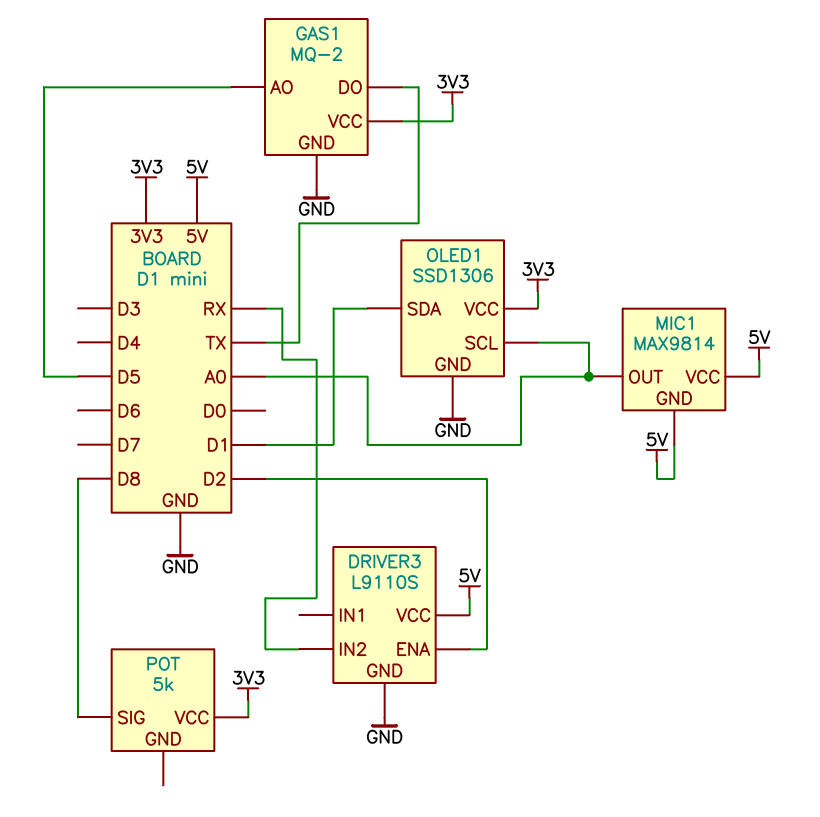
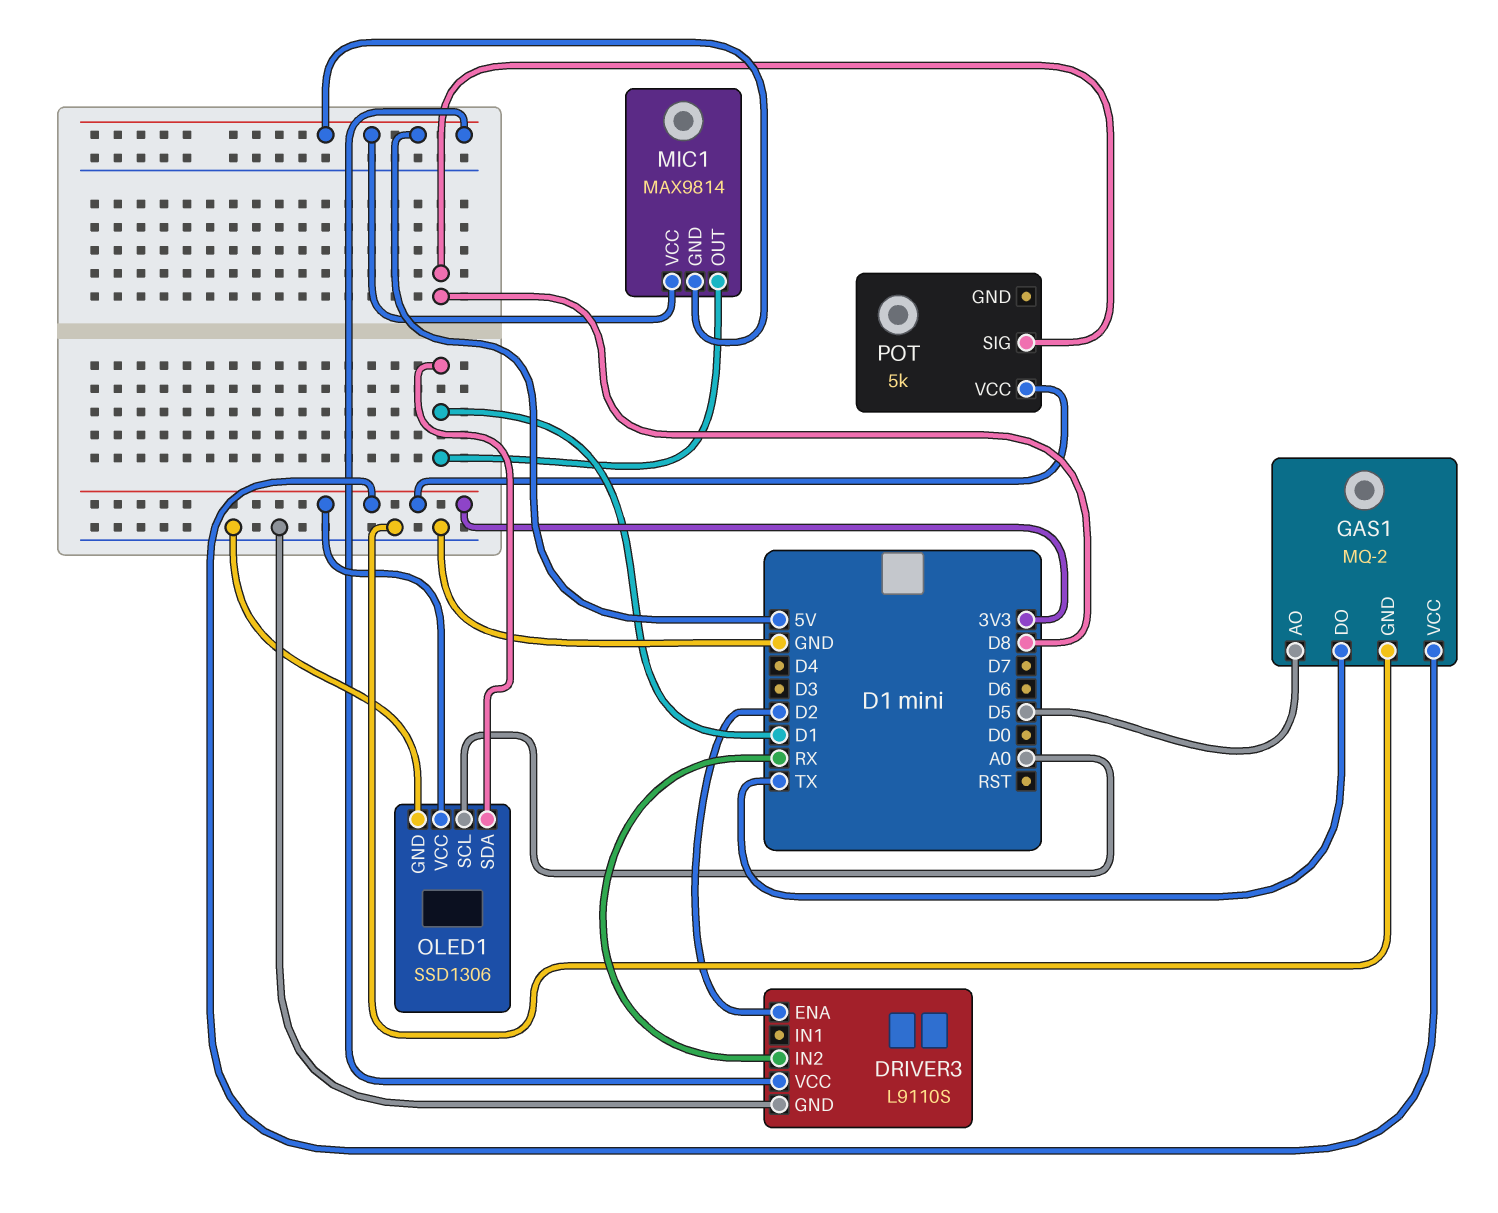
MIC1 pin OUT: A0 -> D1

